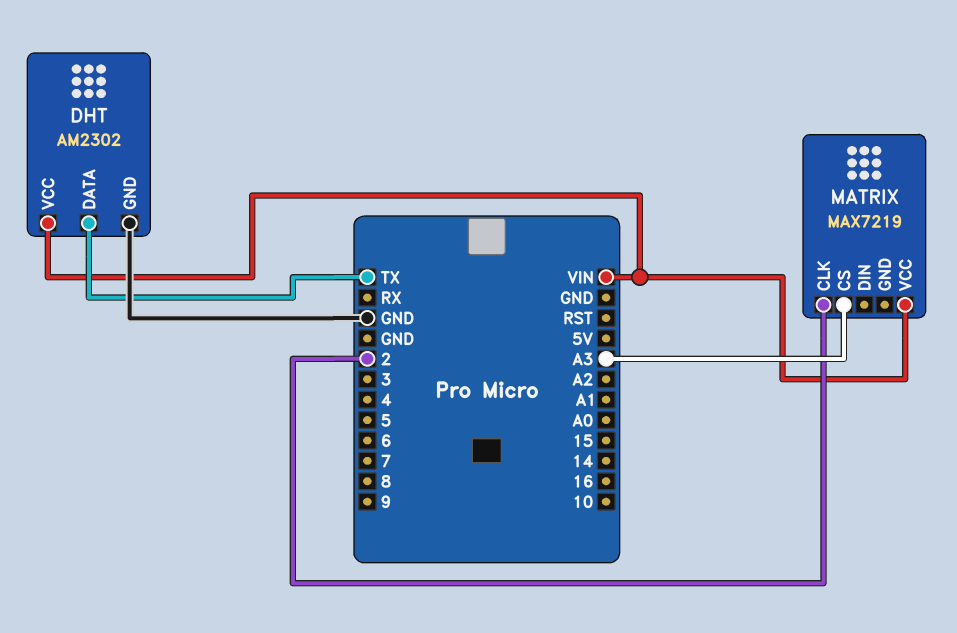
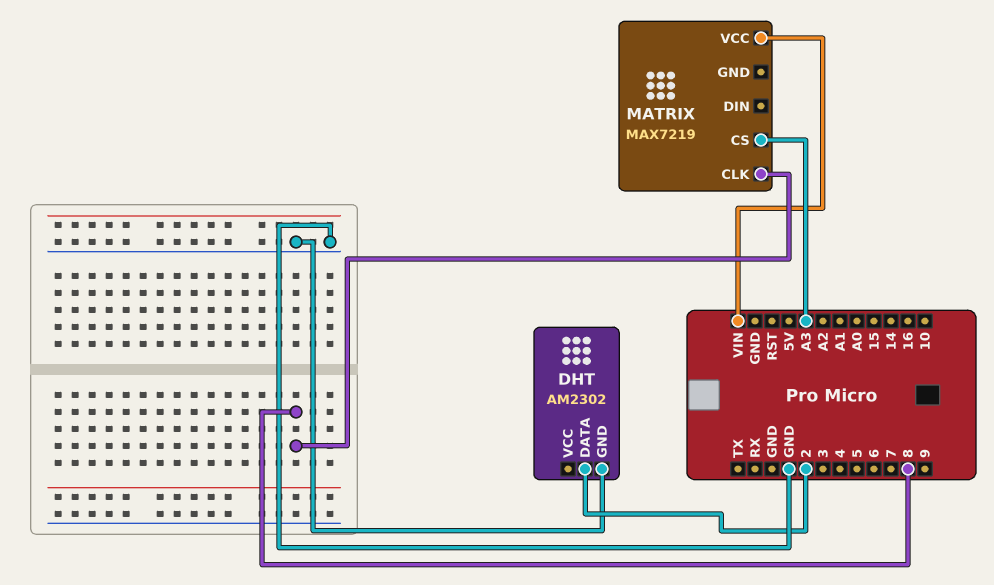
DHT pin DATA: TX -> 2
DHT pin VCC: VIN -> none
MATRIX pin CLK: 2 -> 8

